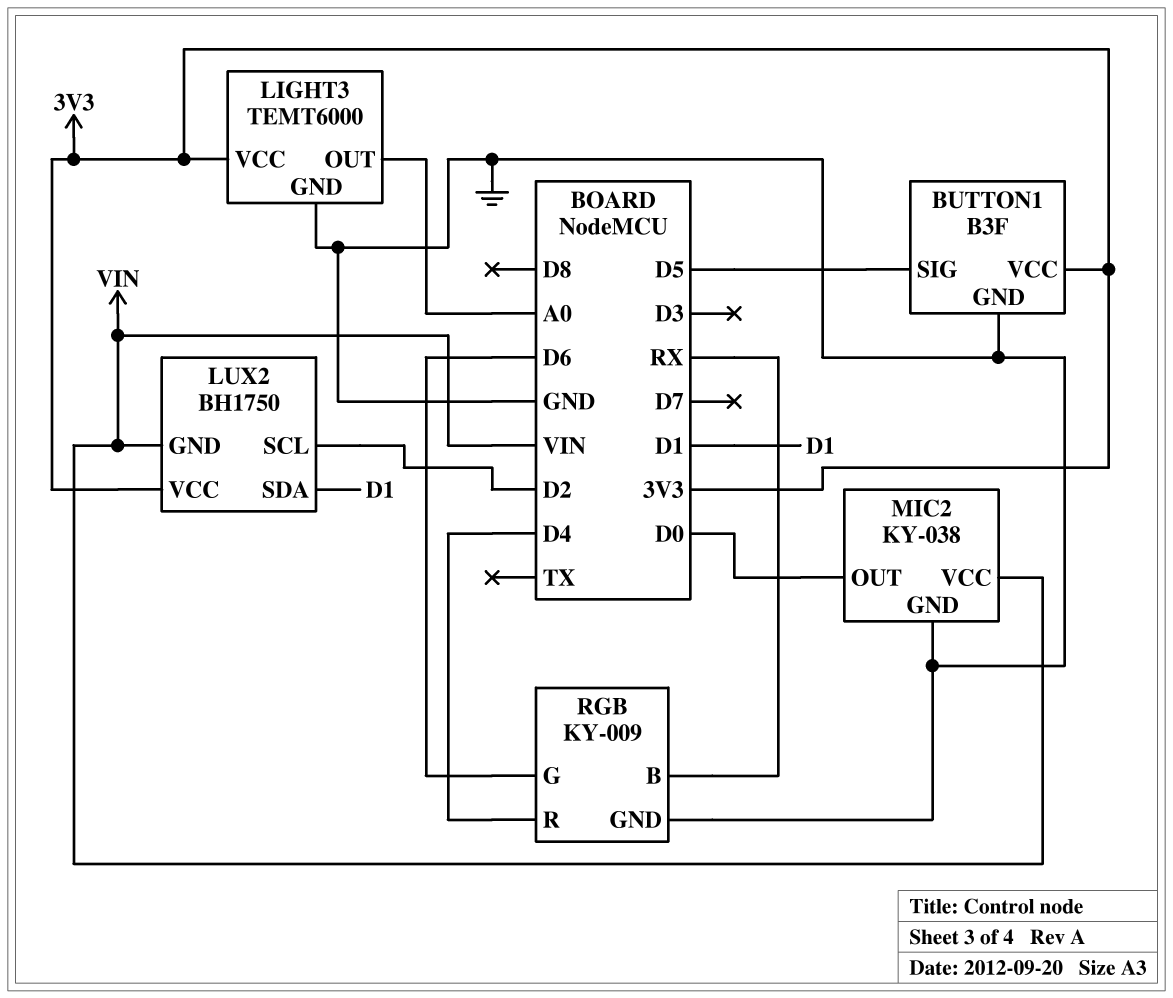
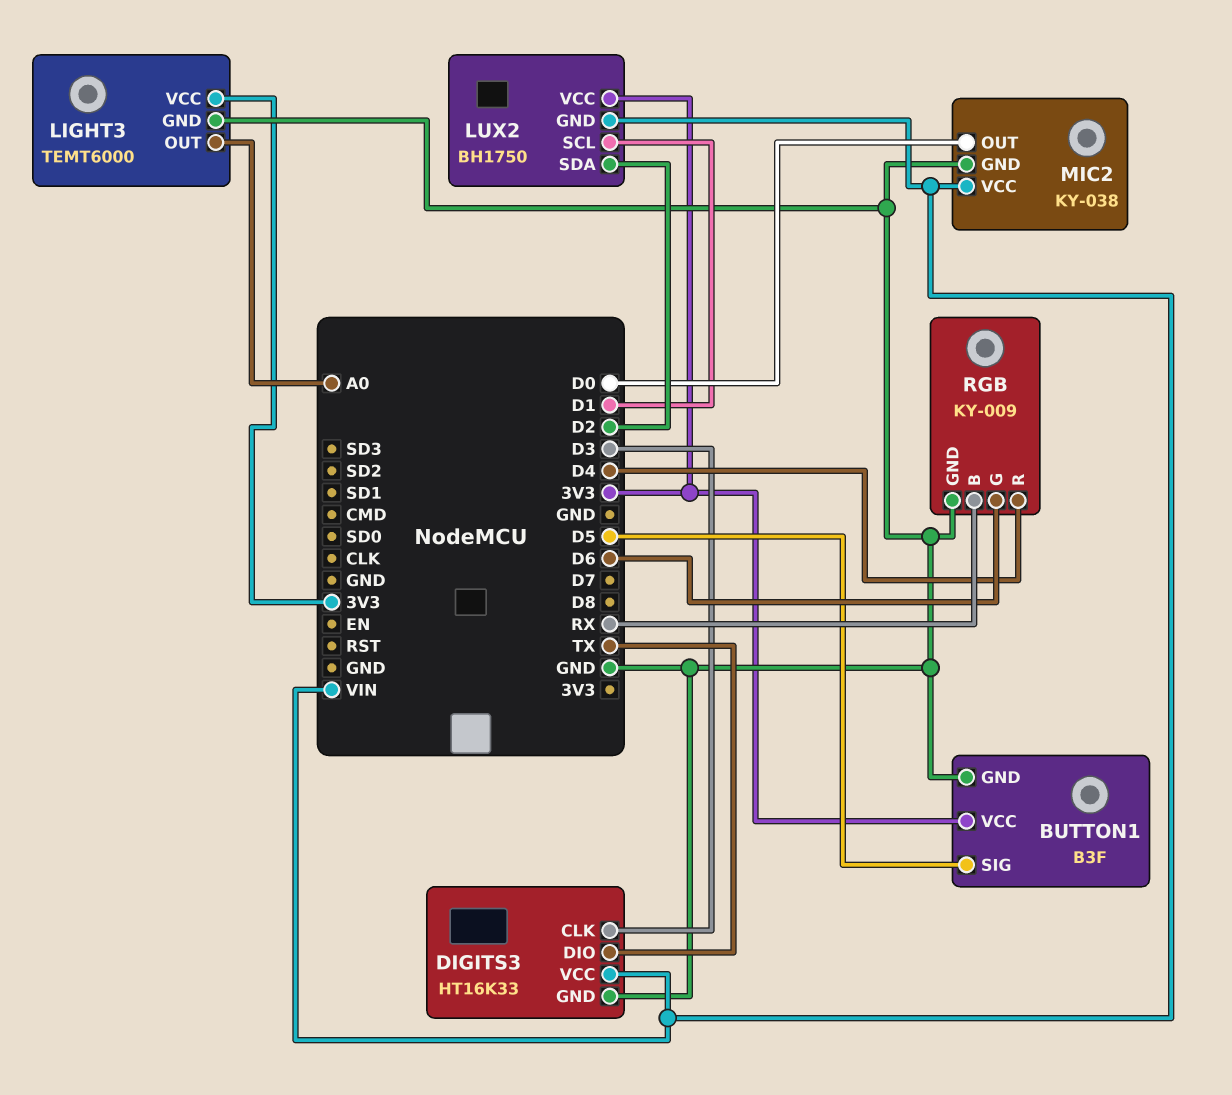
DIGITS3: none -> HT16K33
DIGITS3 pin CLK: none -> D3
DIGITS3 pin DIO: none -> TX
DIGITS3 pin GND: none -> GND
DIGITS3 pin VCC: none -> VIN
LUX2 pin SCL: D2 -> D1
LUX2 pin SDA: D1 -> D2

